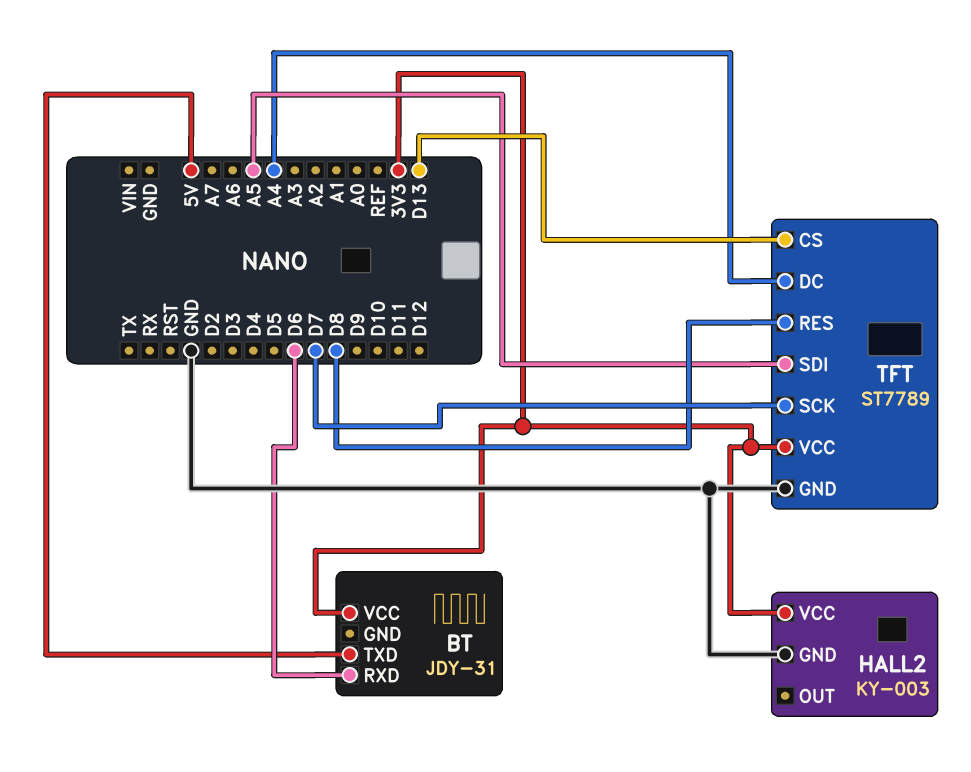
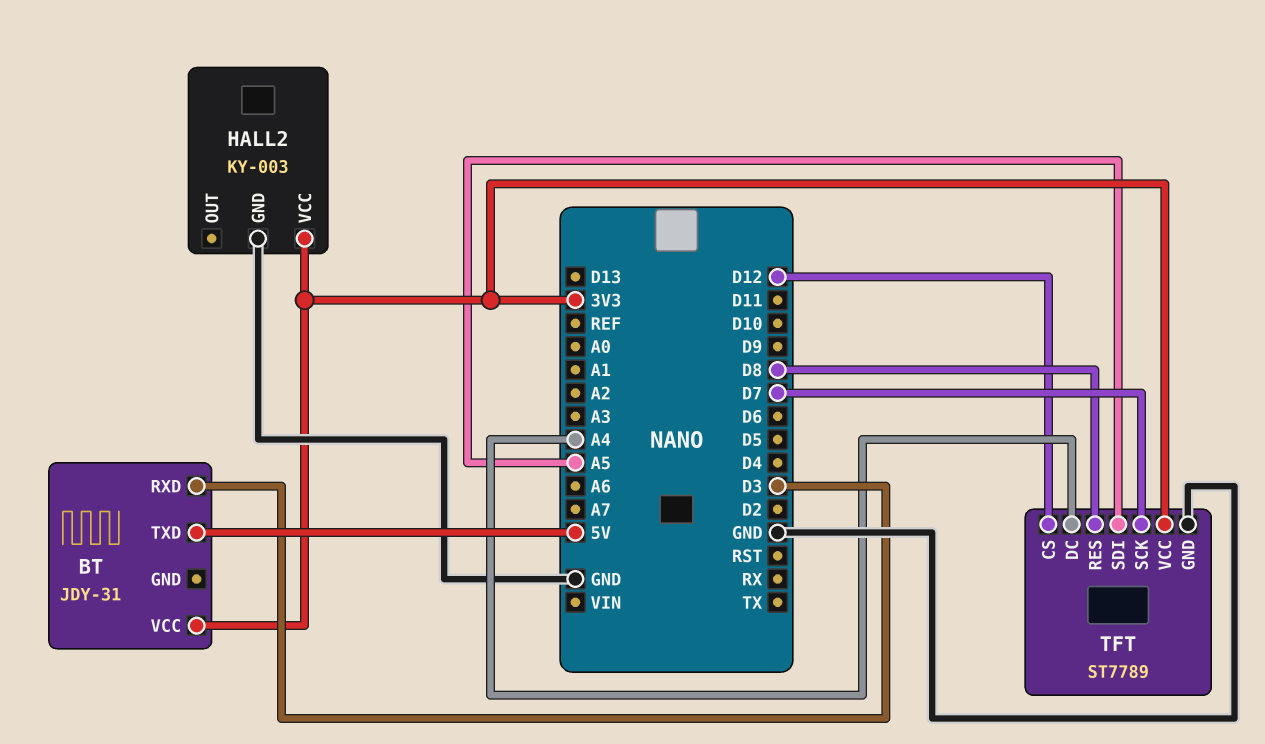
BT pin RXD: D6 -> D3
TFT pin CS: D13 -> D12

